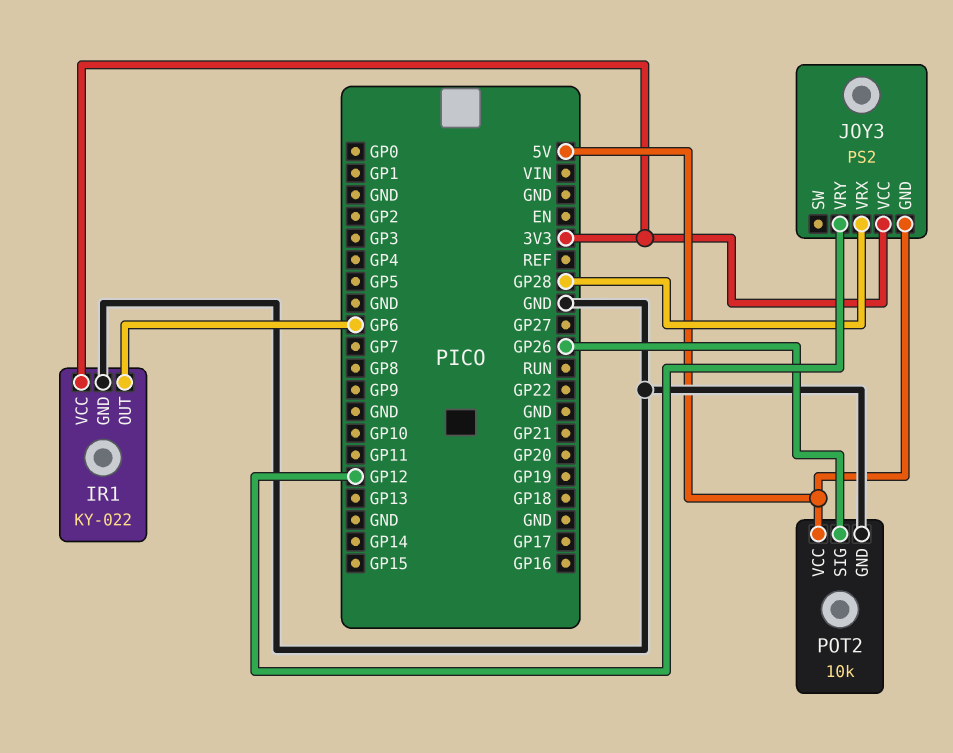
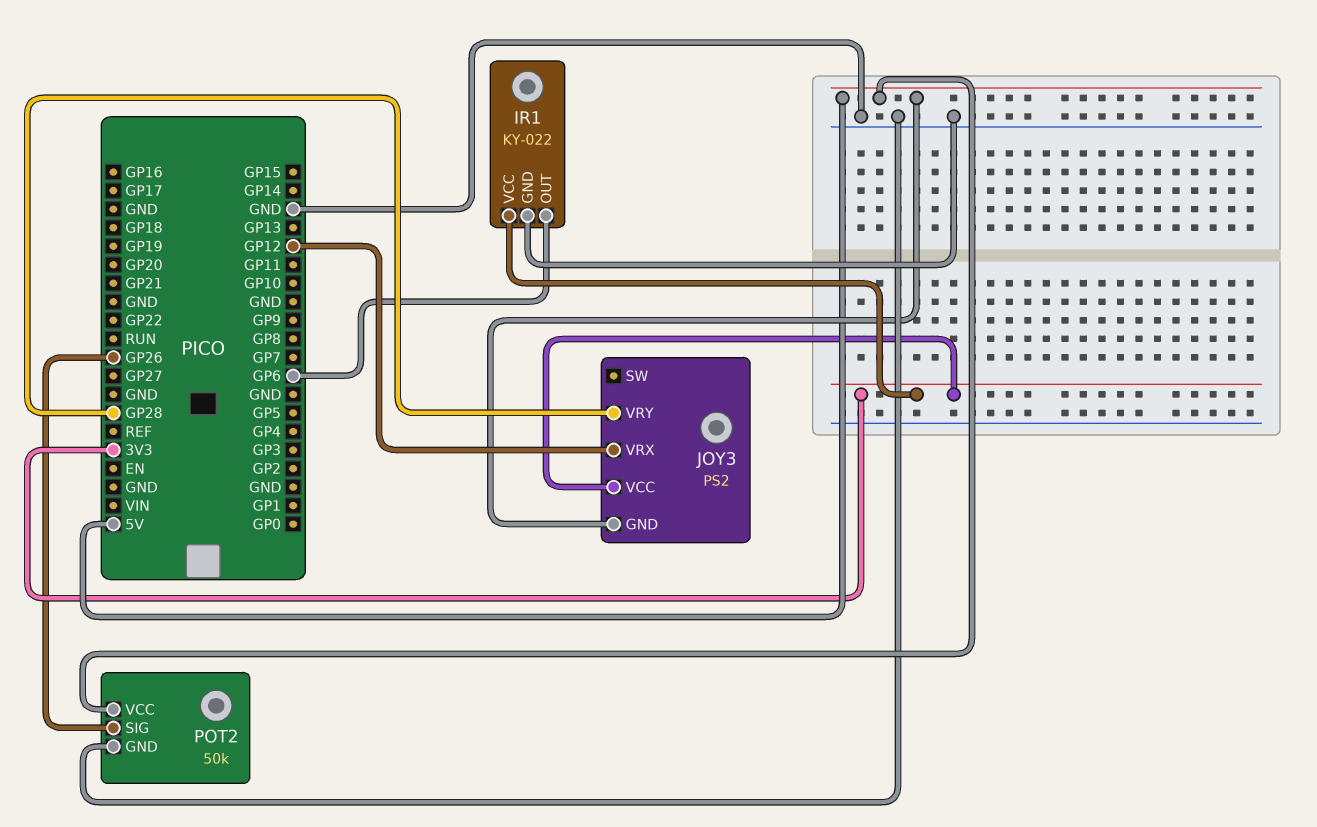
JOY3 pin VRX: GP28 -> GP12
JOY3 pin VRY: GP12 -> GP28
POT2: 10k -> 50k

